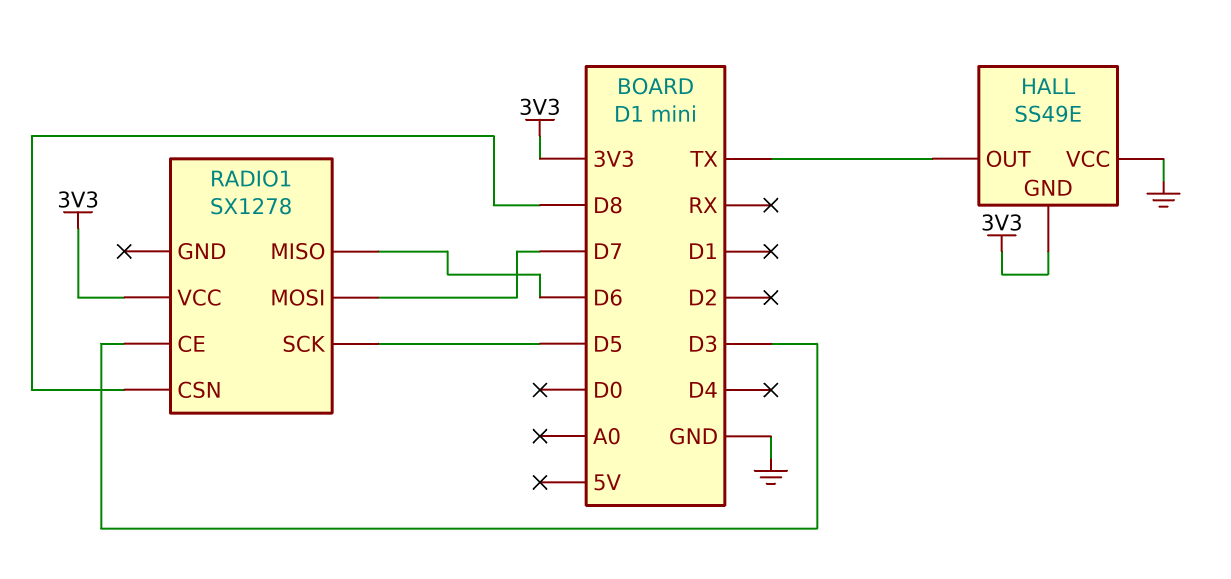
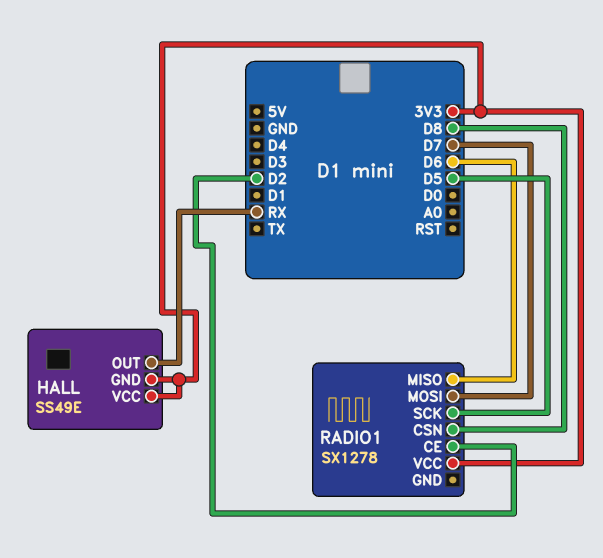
HALL pin OUT: TX -> RX
HALL pin VCC: GND -> 3V3
RADIO1 pin CE: D3 -> D2

